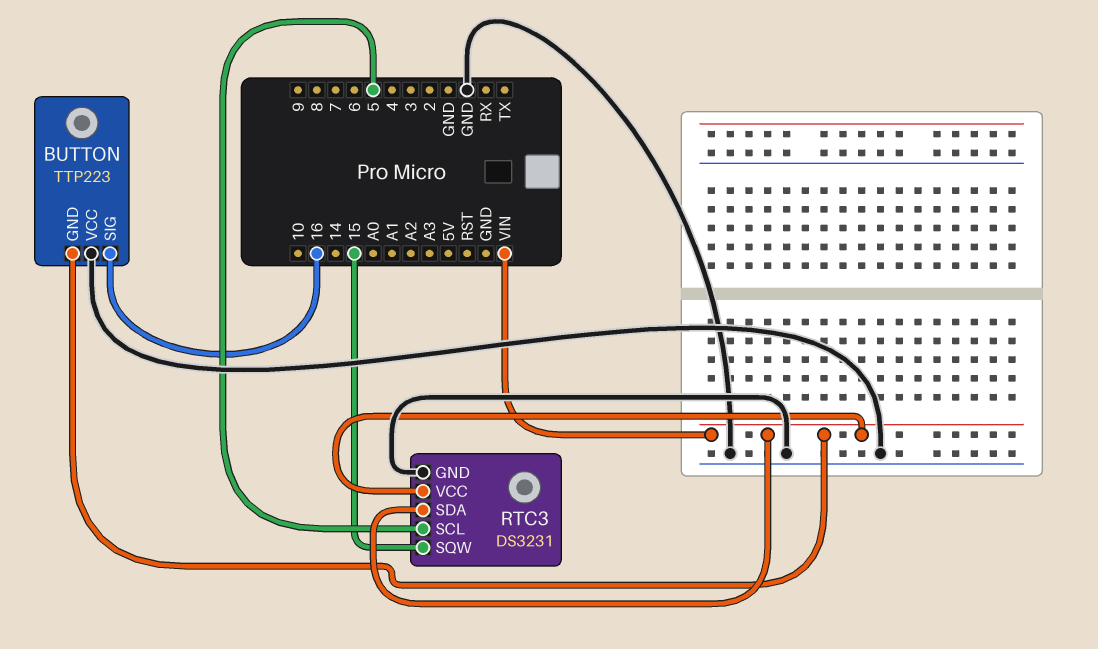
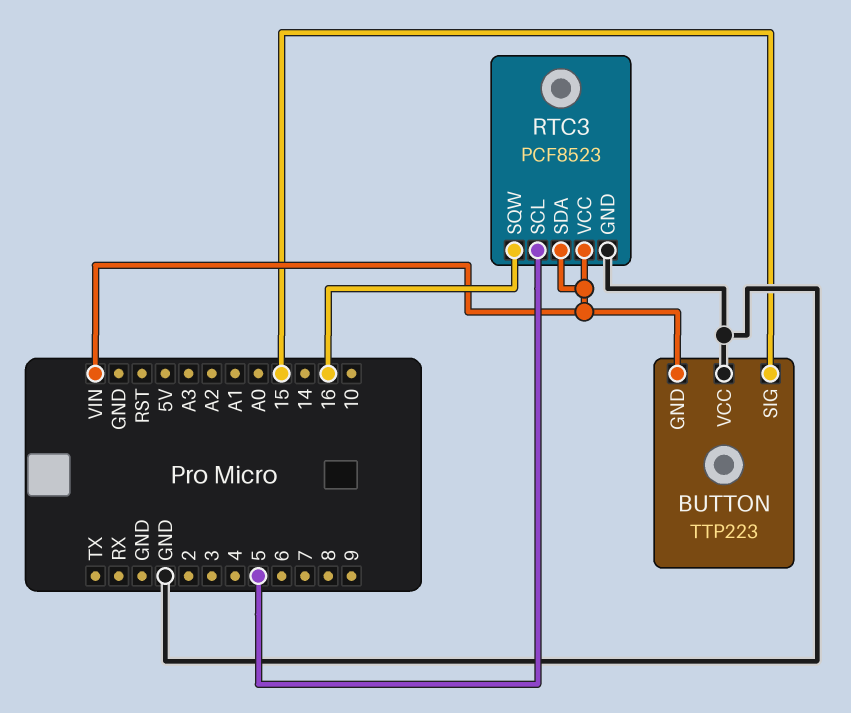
BUTTON pin SIG: 16 -> 15
RTC3: DS3231 -> PCF8523
RTC3 pin SQW: 15 -> 16

